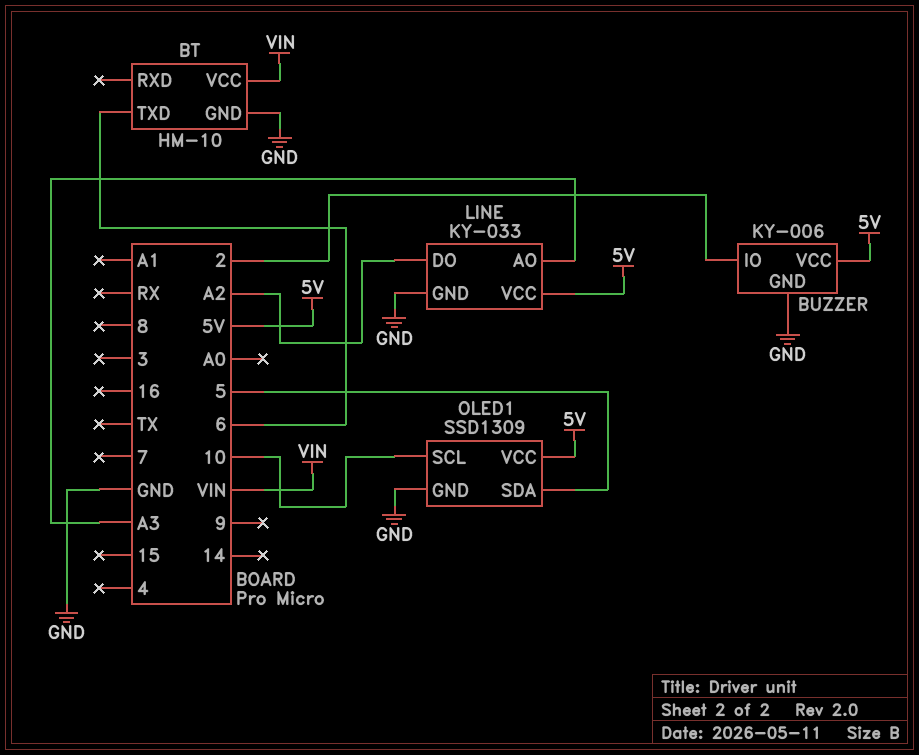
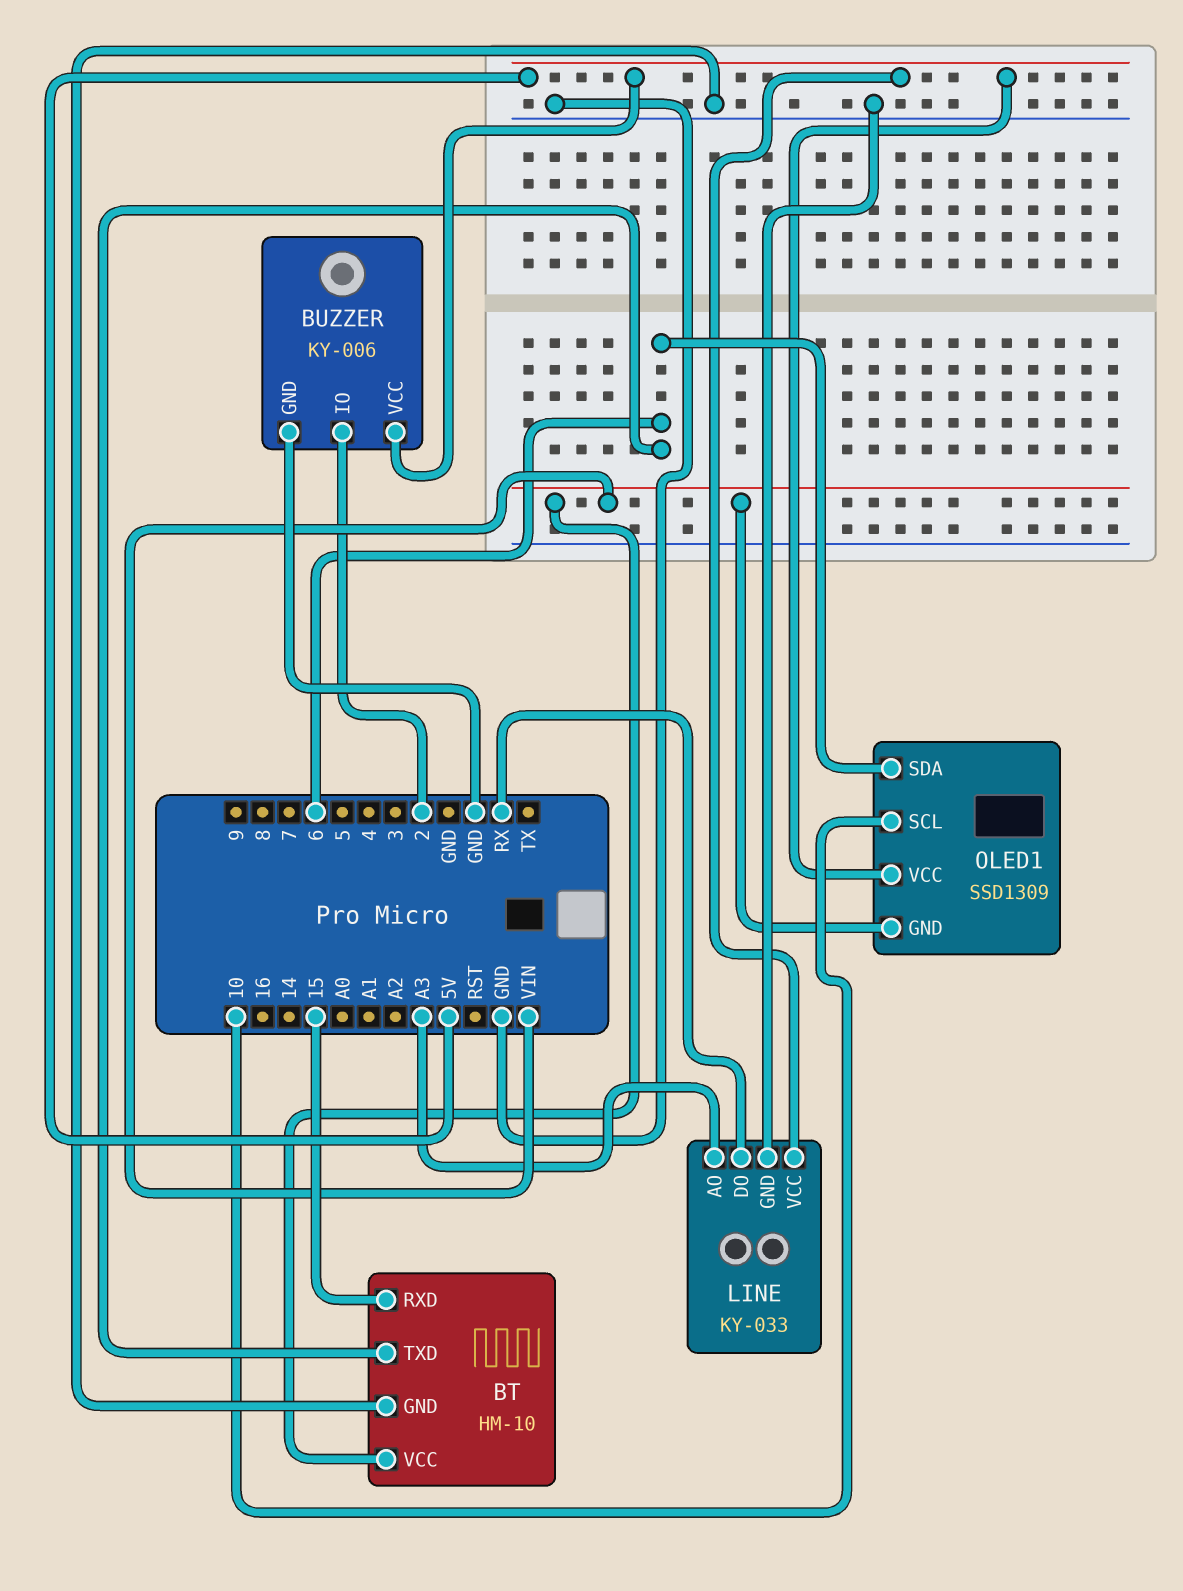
BT pin RXD: none -> 15
LINE pin DO: A2 -> RX
OLED1 pin GND: GND -> VIN
OLED1 pin SDA: 5 -> 6

